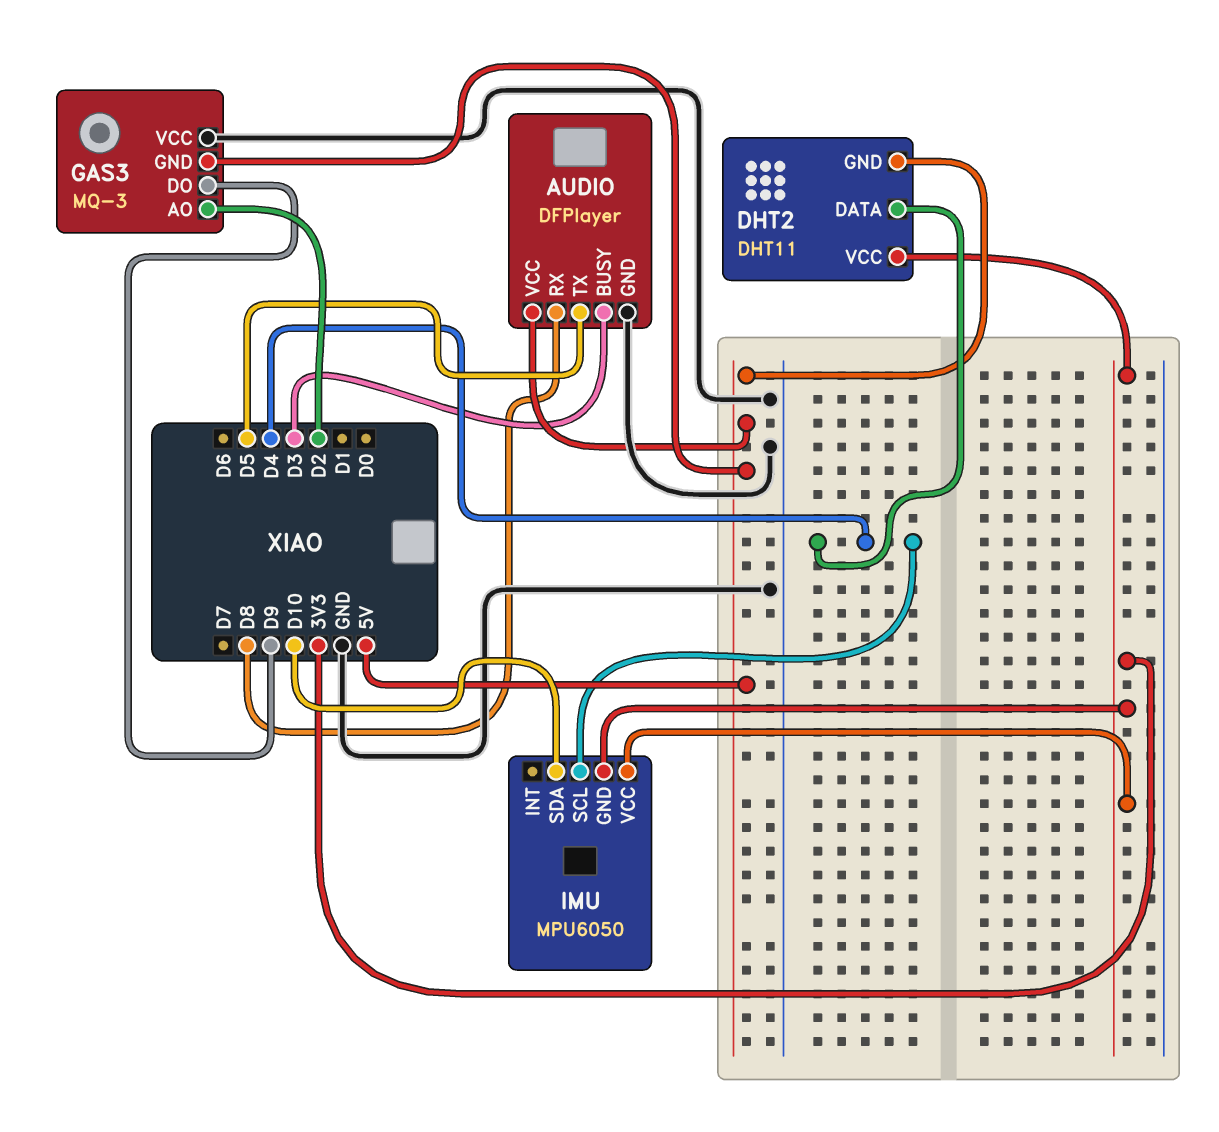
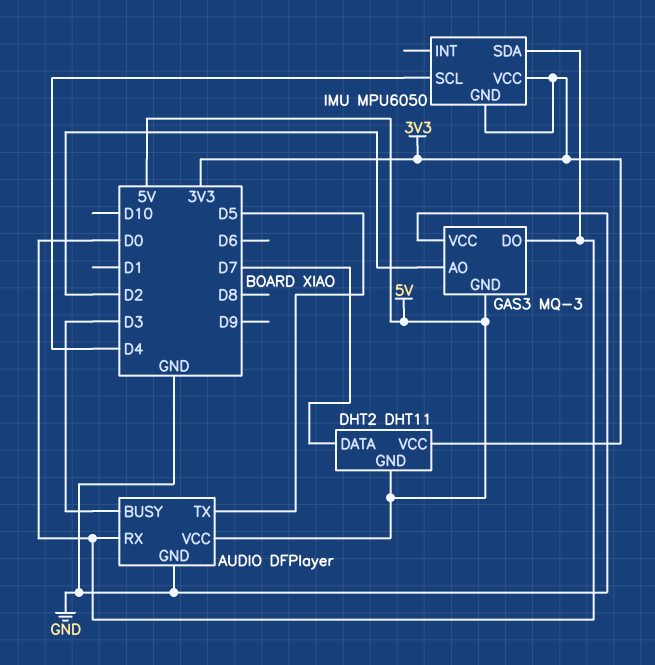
AUDIO pin RX: D8 -> D0
DHT2 pin DATA: D4 -> D7
GAS3 pin DO: D9 -> D0
IMU pin SDA: D10 -> D0

